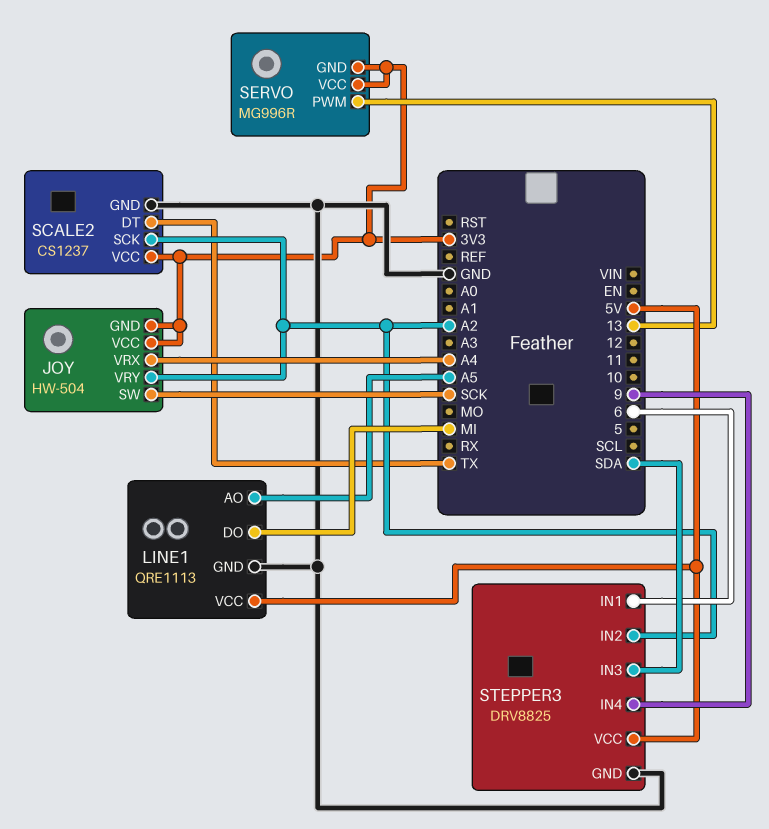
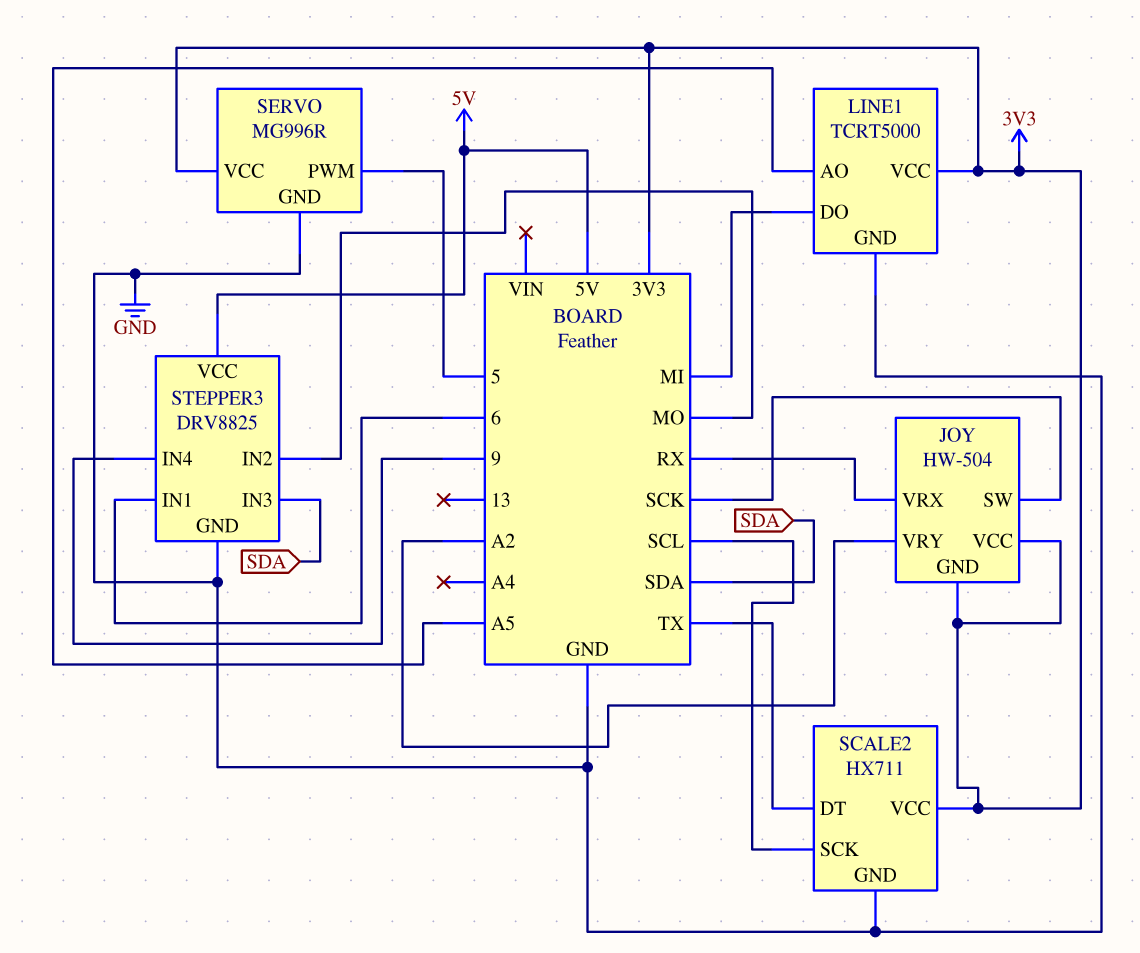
JOY pin VRX: A4 -> RX
LINE1: QRE1113 -> TCRT5000
LINE1 pin VCC: 5V -> 3V3
SCALE2: CS1237 -> HX711
SCALE2 pin SCK: A2 -> SCL
SERVO pin GND: 3V3 -> GND
SERVO pin PWM: 13 -> 5
STEPPER3 pin IN2: A2 -> MO

